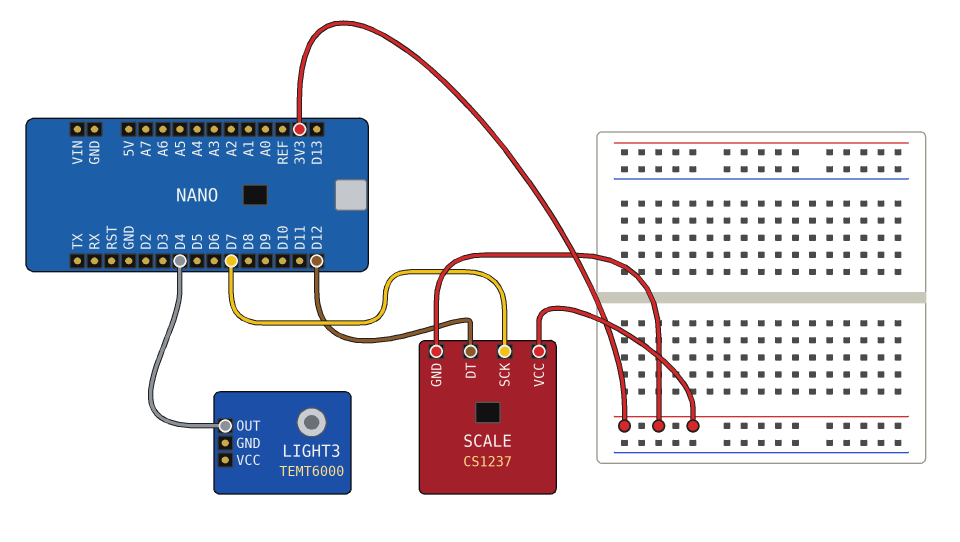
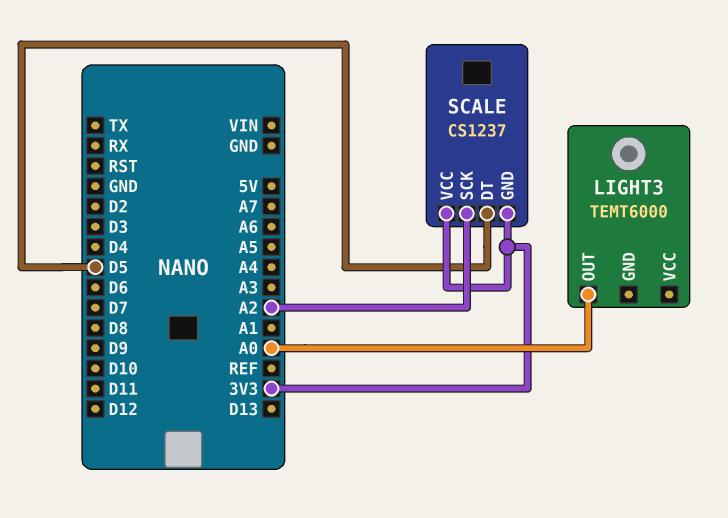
LIGHT3 pin OUT: D4 -> A0
SCALE pin DT: D12 -> D5
SCALE pin SCK: D7 -> A2

